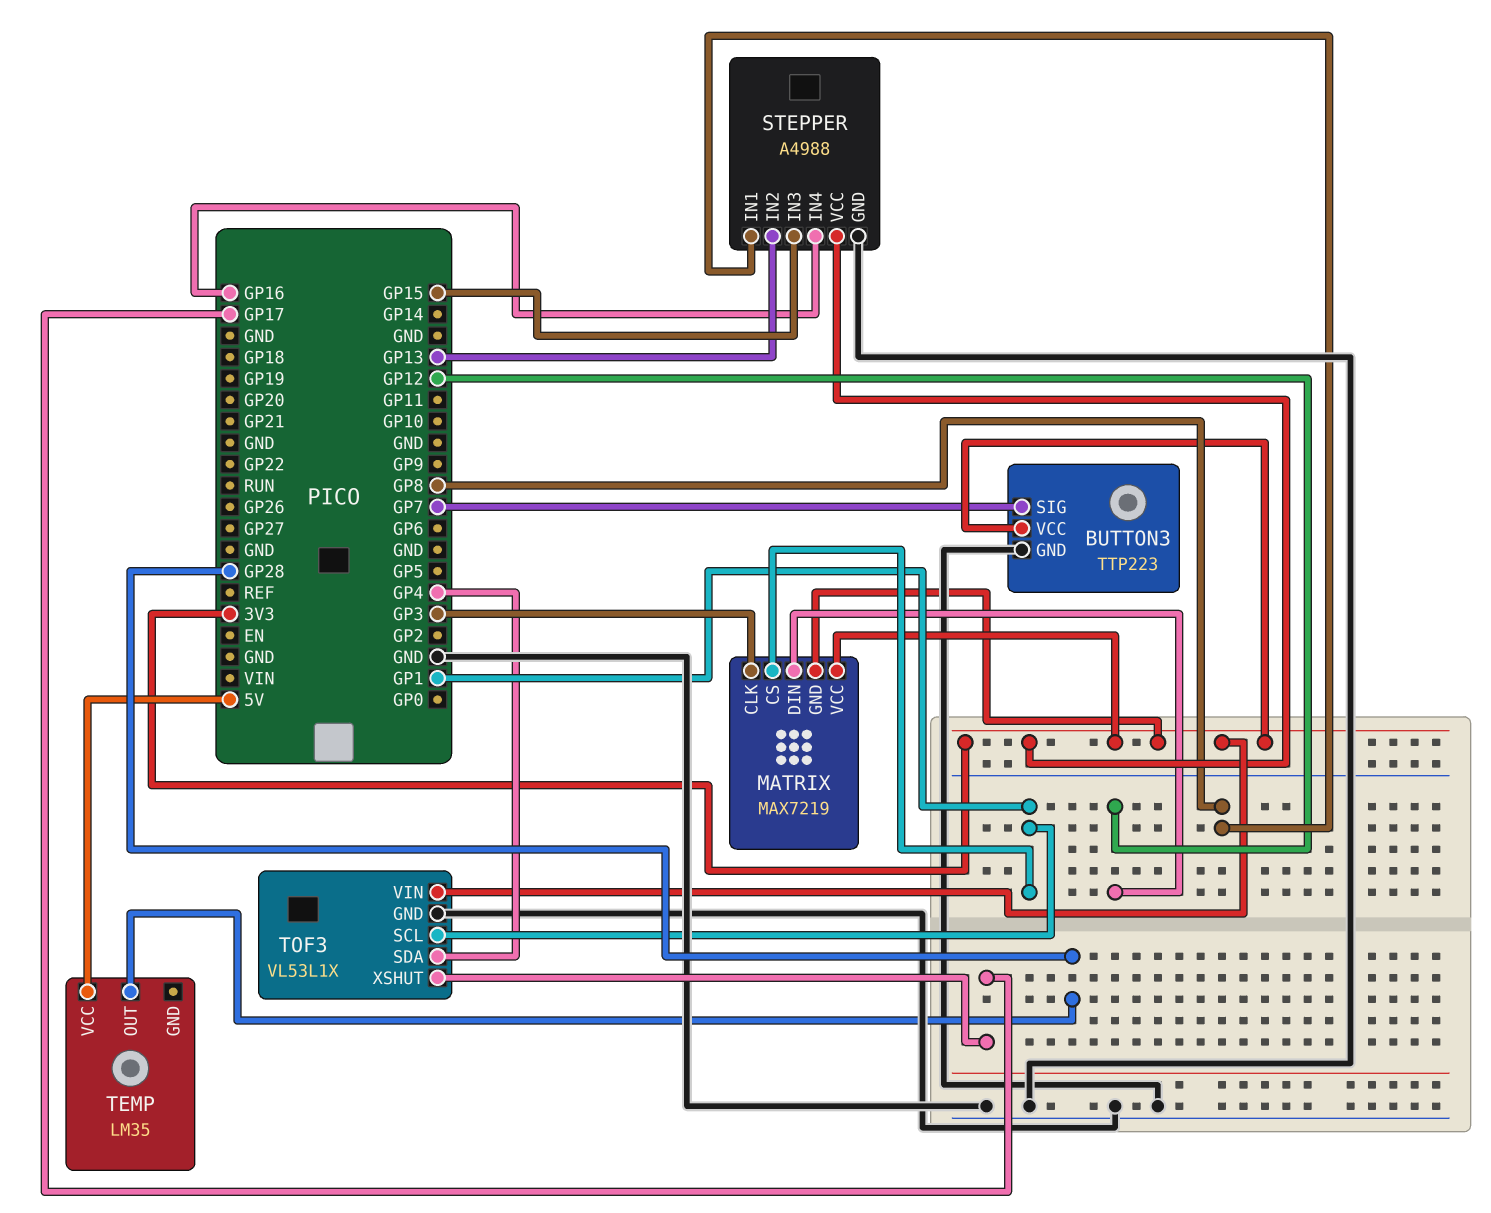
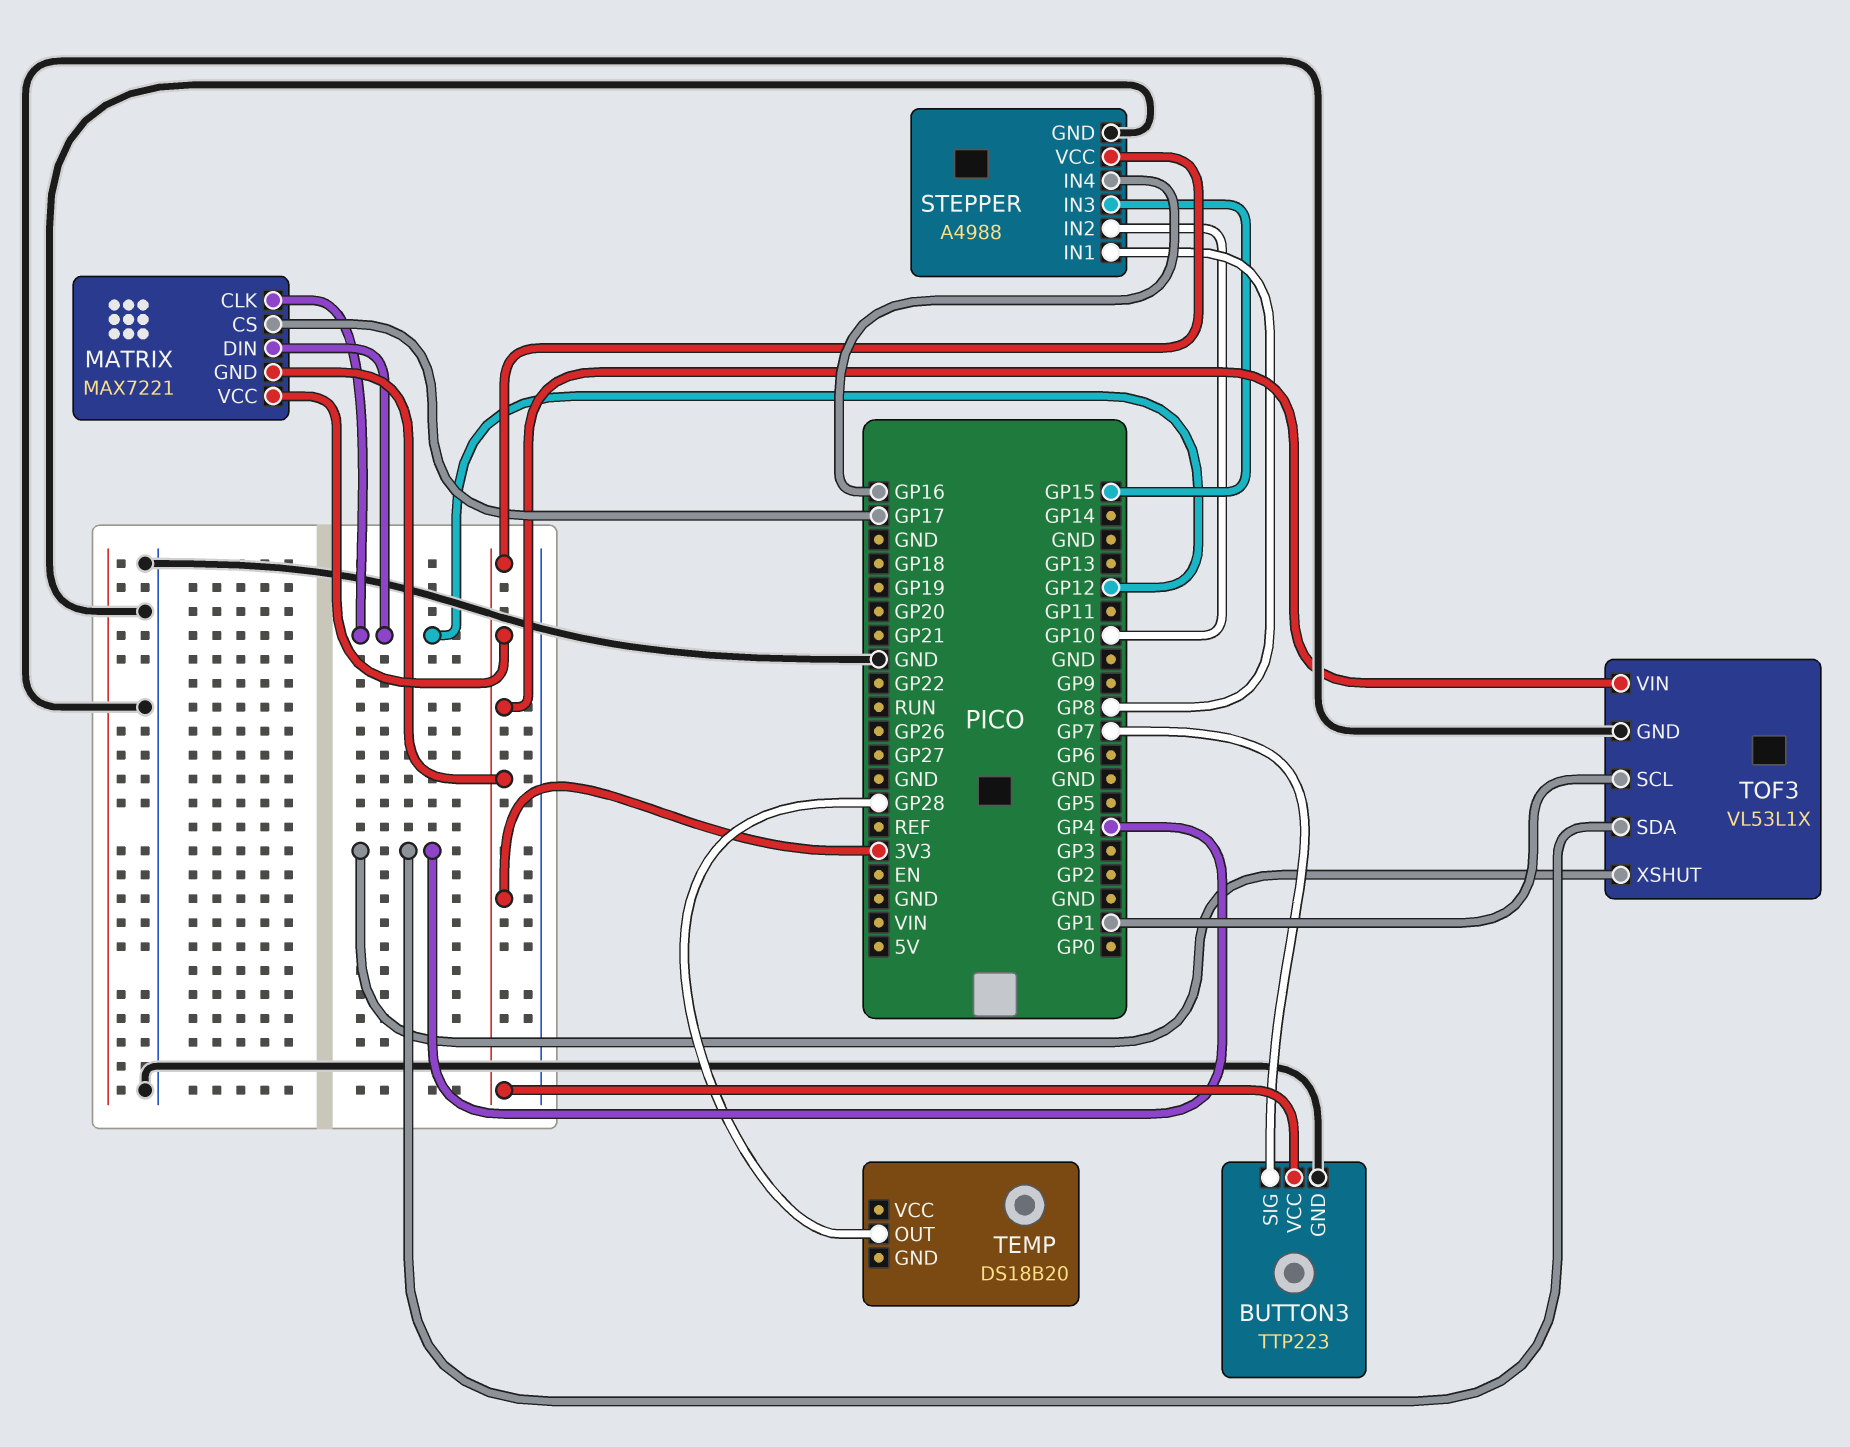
MATRIX: MAX7219 -> MAX7221
MATRIX pin CLK: GP3 -> GP12
MATRIX pin CS: GP1 -> GP17
STEPPER pin IN2: GP13 -> GP10
TEMP: LM35 -> DS18B20
TEMP pin VCC: 5V -> none
TOF3 pin XSHUT: GP17 -> GP4

